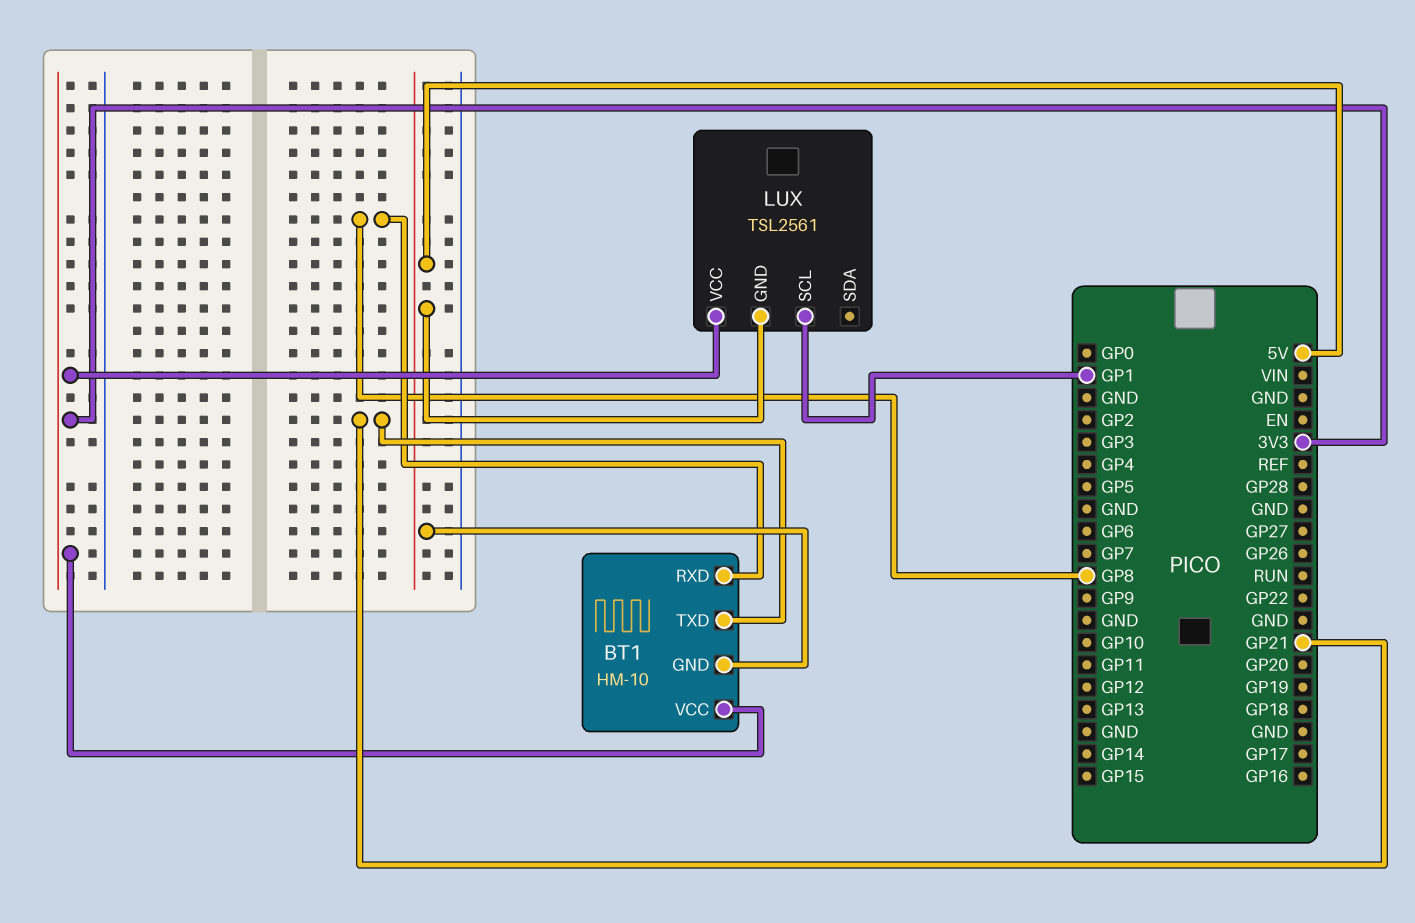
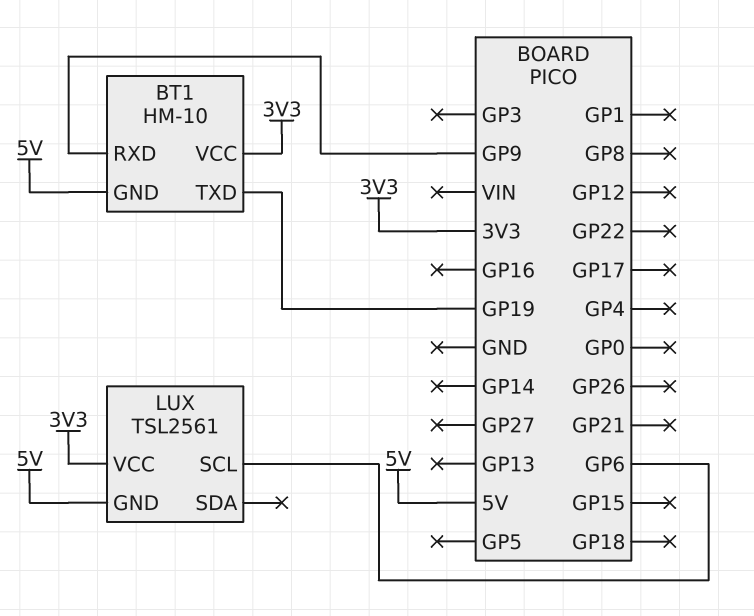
BT1 pin RXD: GP8 -> GP9
BT1 pin TXD: GP21 -> GP19
LUX pin SCL: GP1 -> GP6

